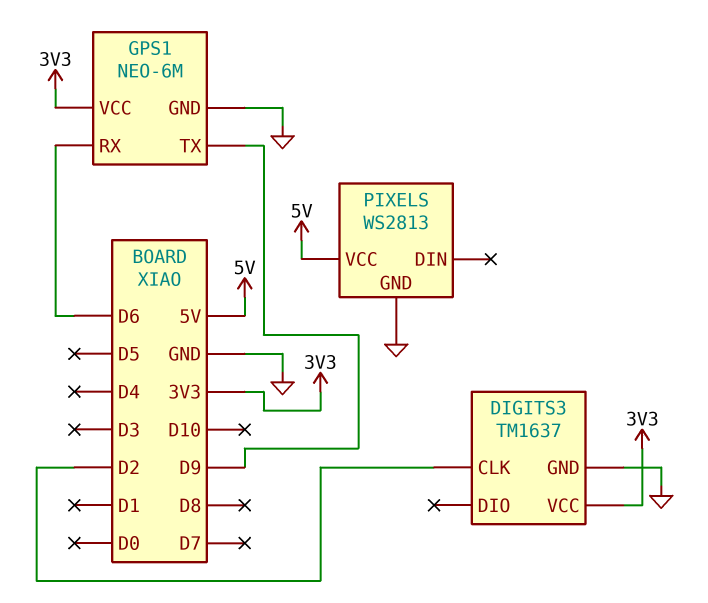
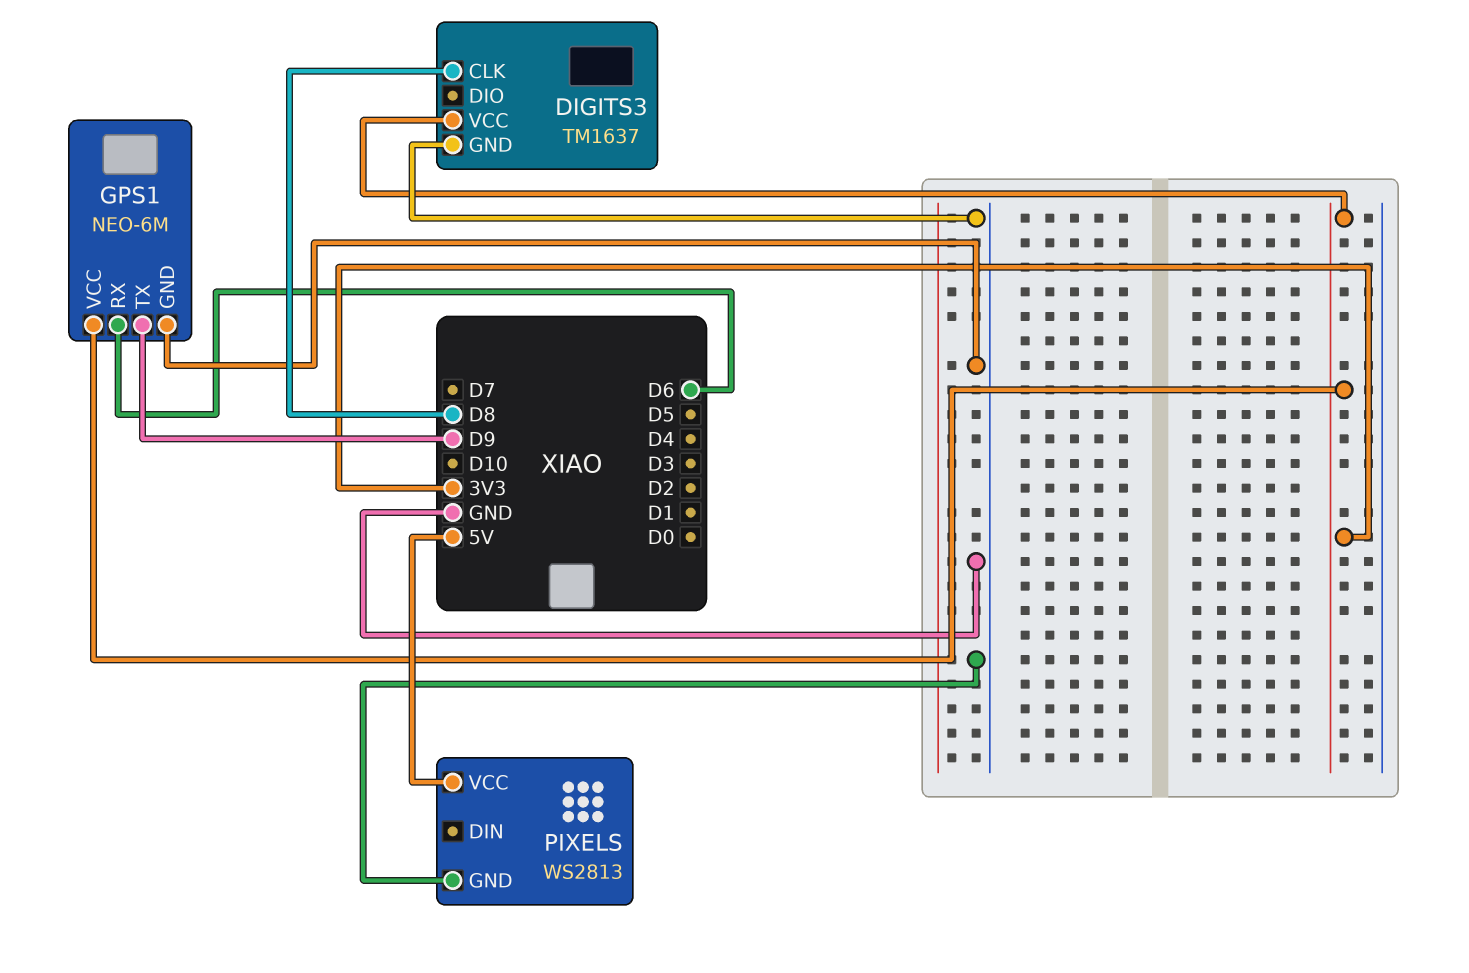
DIGITS3 pin CLK: D2 -> D8

